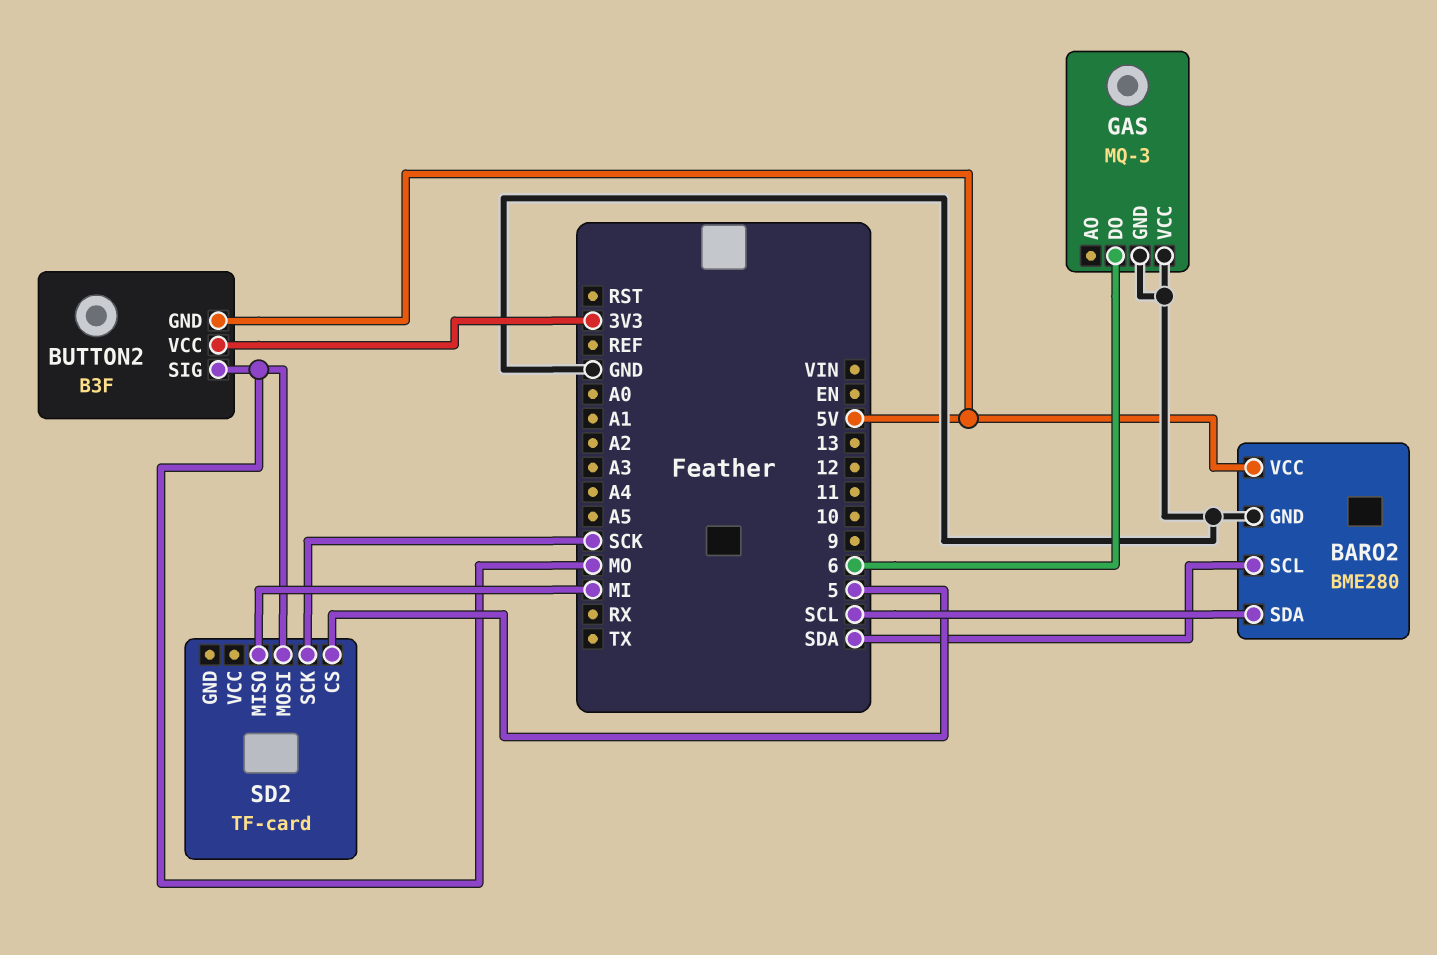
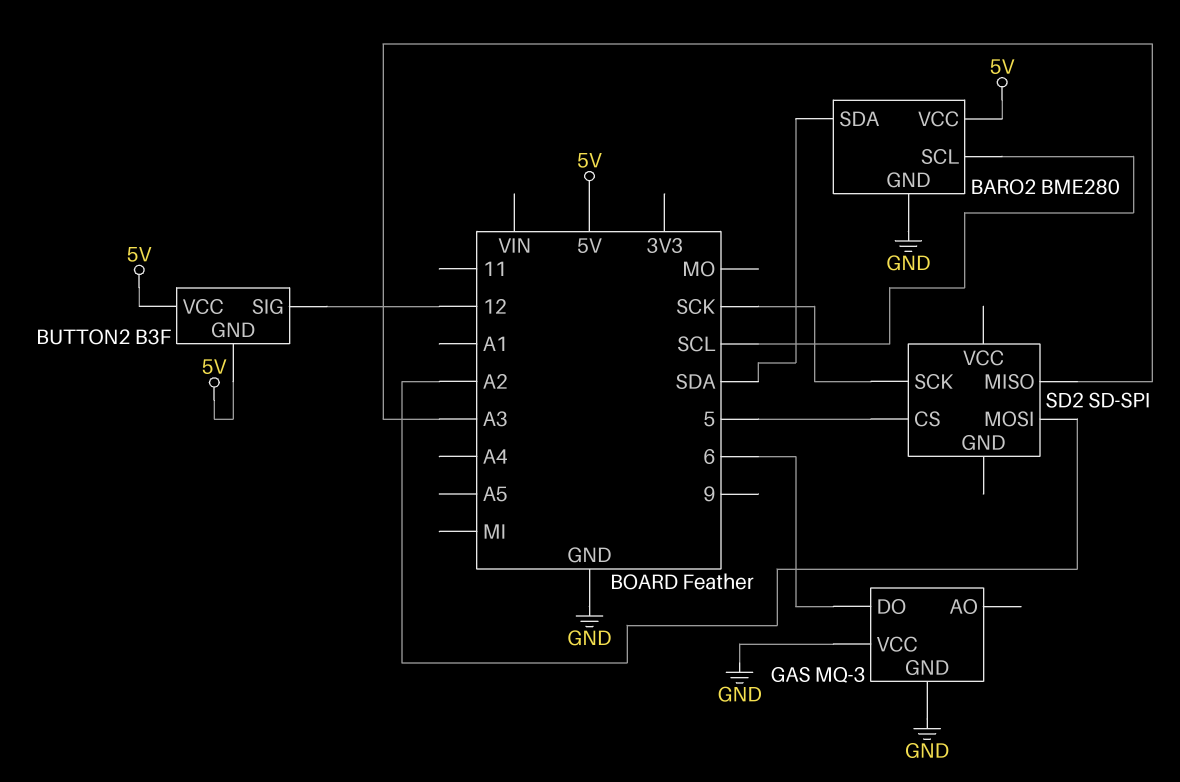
BARO2 pin SCL: SDA -> SCL
BARO2 pin SDA: SCL -> SDA
BUTTON2 pin SIG: MO -> 12
BUTTON2 pin VCC: 3V3 -> 5V
SD2: TF-card -> SD-SPI
SD2 pin MISO: MI -> A3
SD2 pin MOSI: MO -> A2

